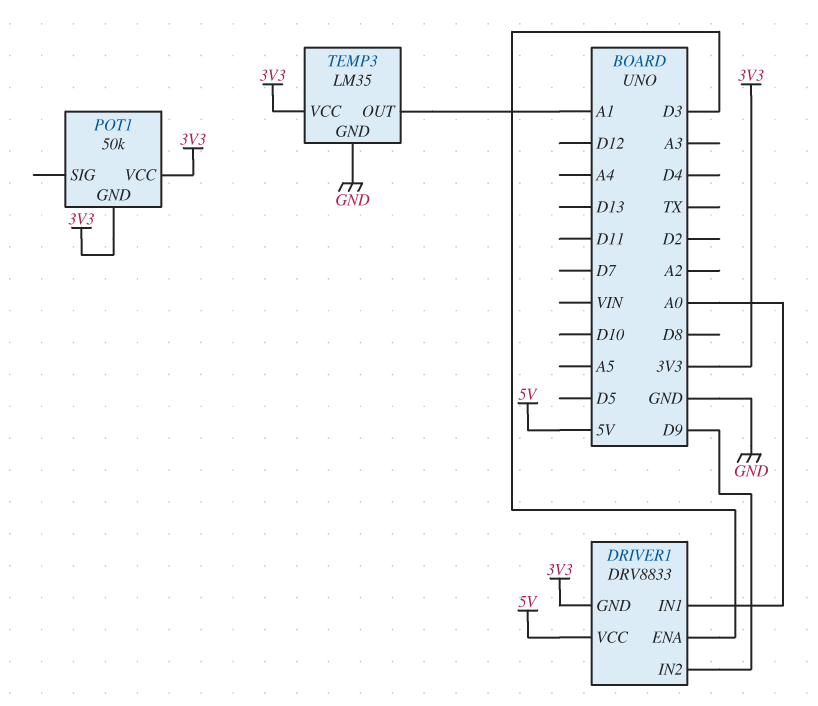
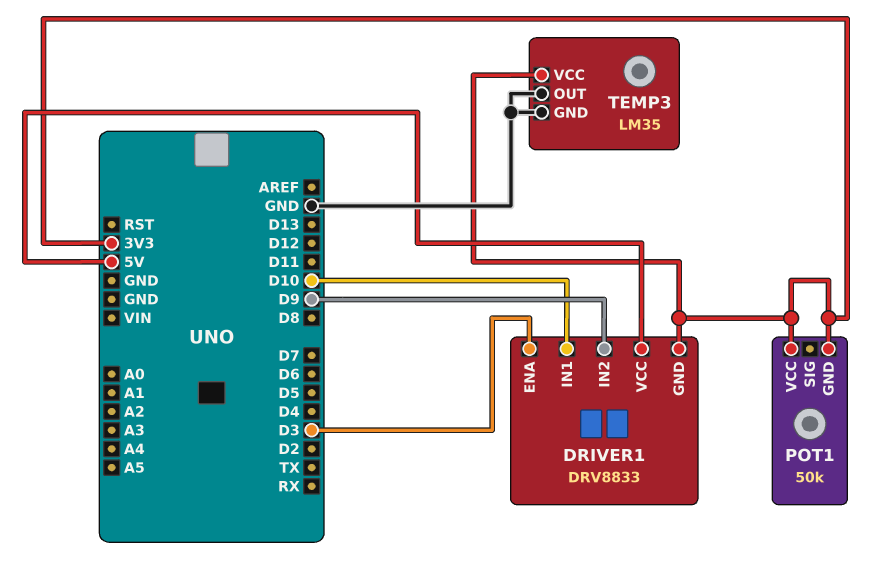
DRIVER1 pin IN1: A0 -> D10
TEMP3 pin OUT: A1 -> GND

